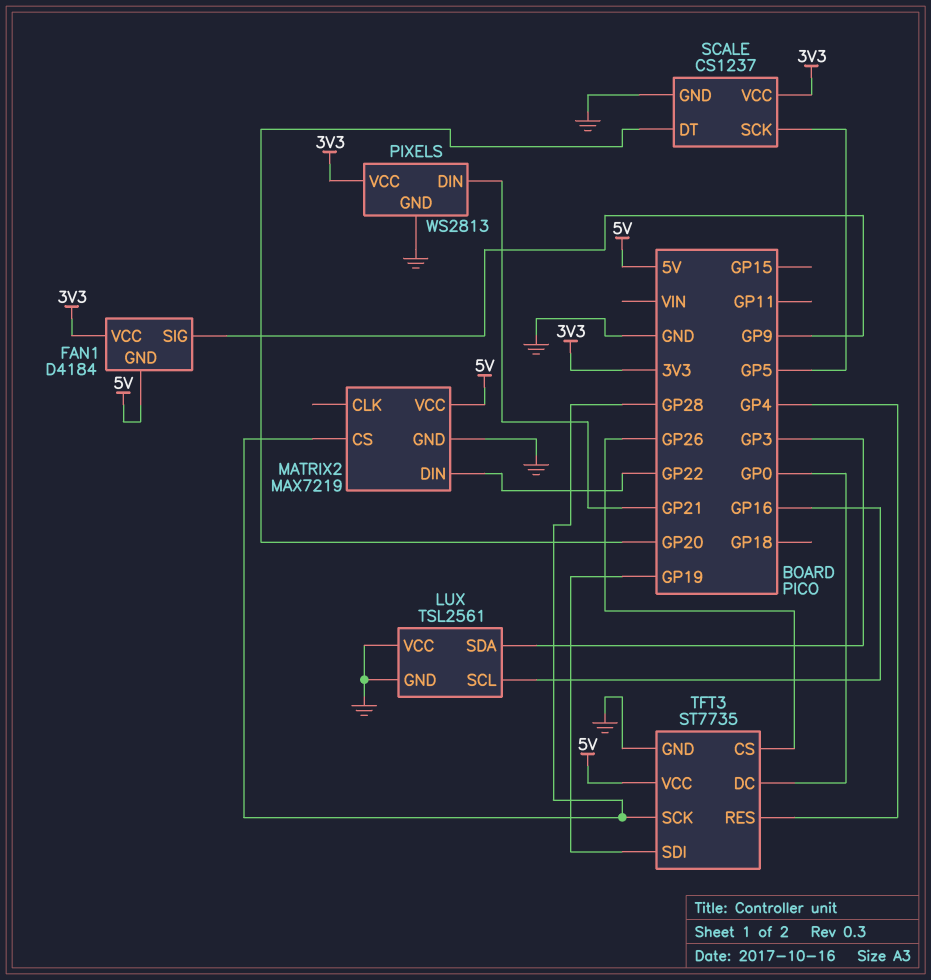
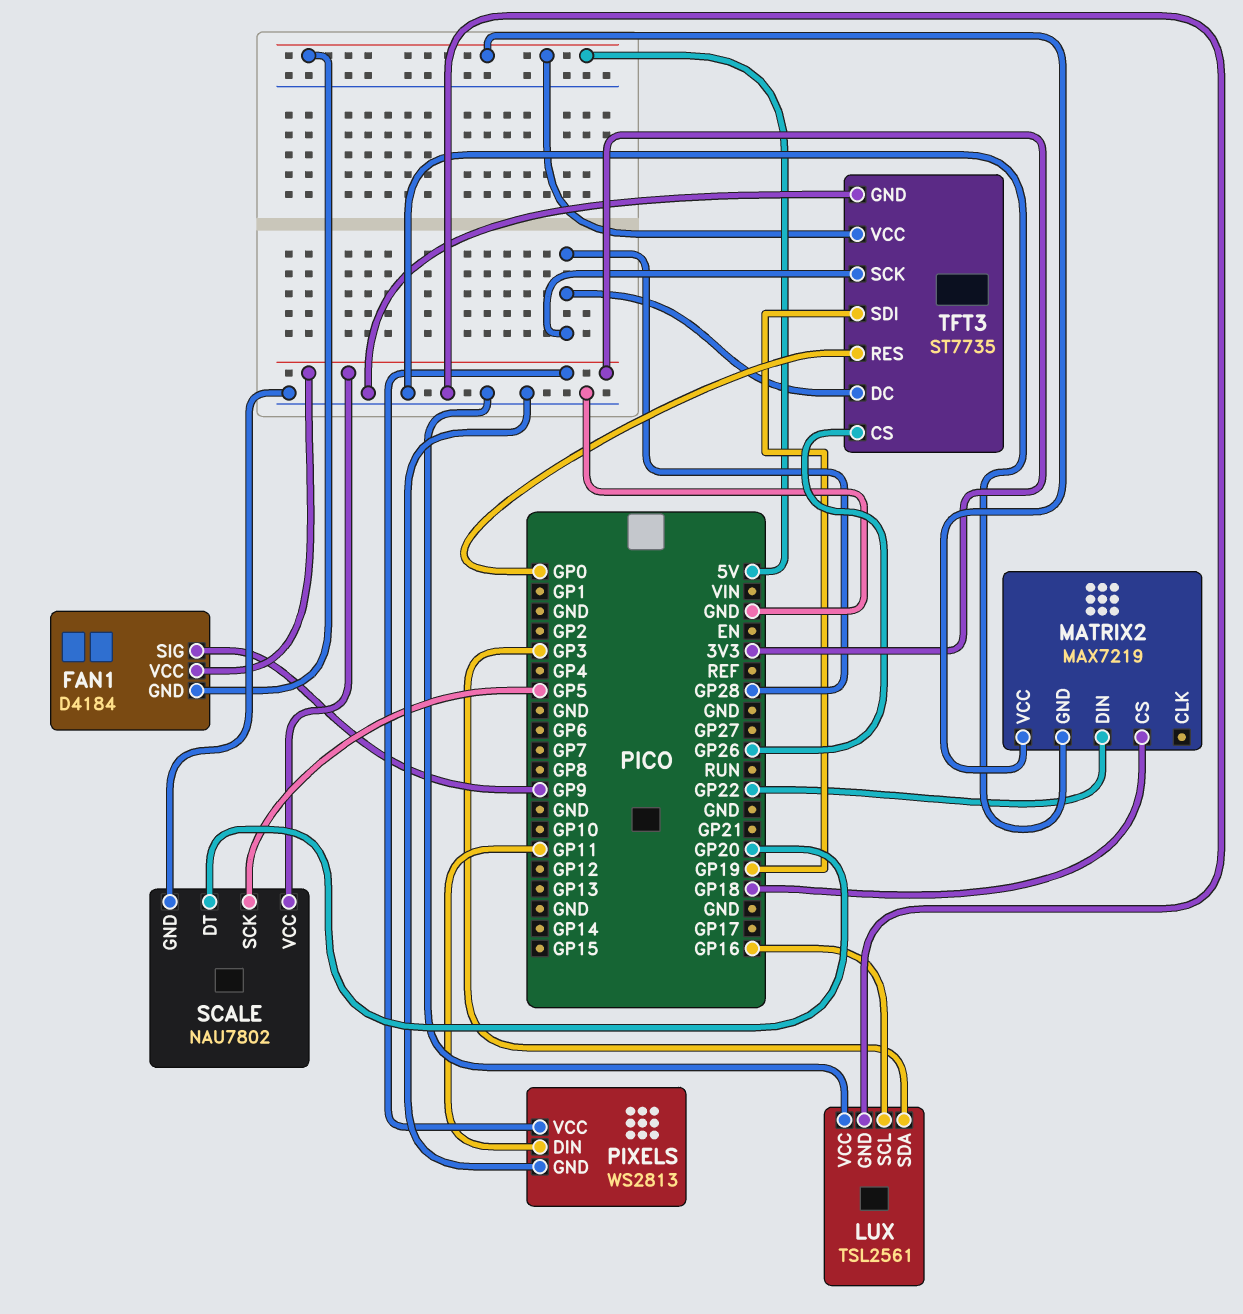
MATRIX2 pin CS: GP28 -> GP18
PIXELS pin DIN: GP21 -> GP11
SCALE: CS1237 -> NAU7802
TFT3 pin DC: GP0 -> GP28
TFT3 pin RES: GP4 -> GP0

